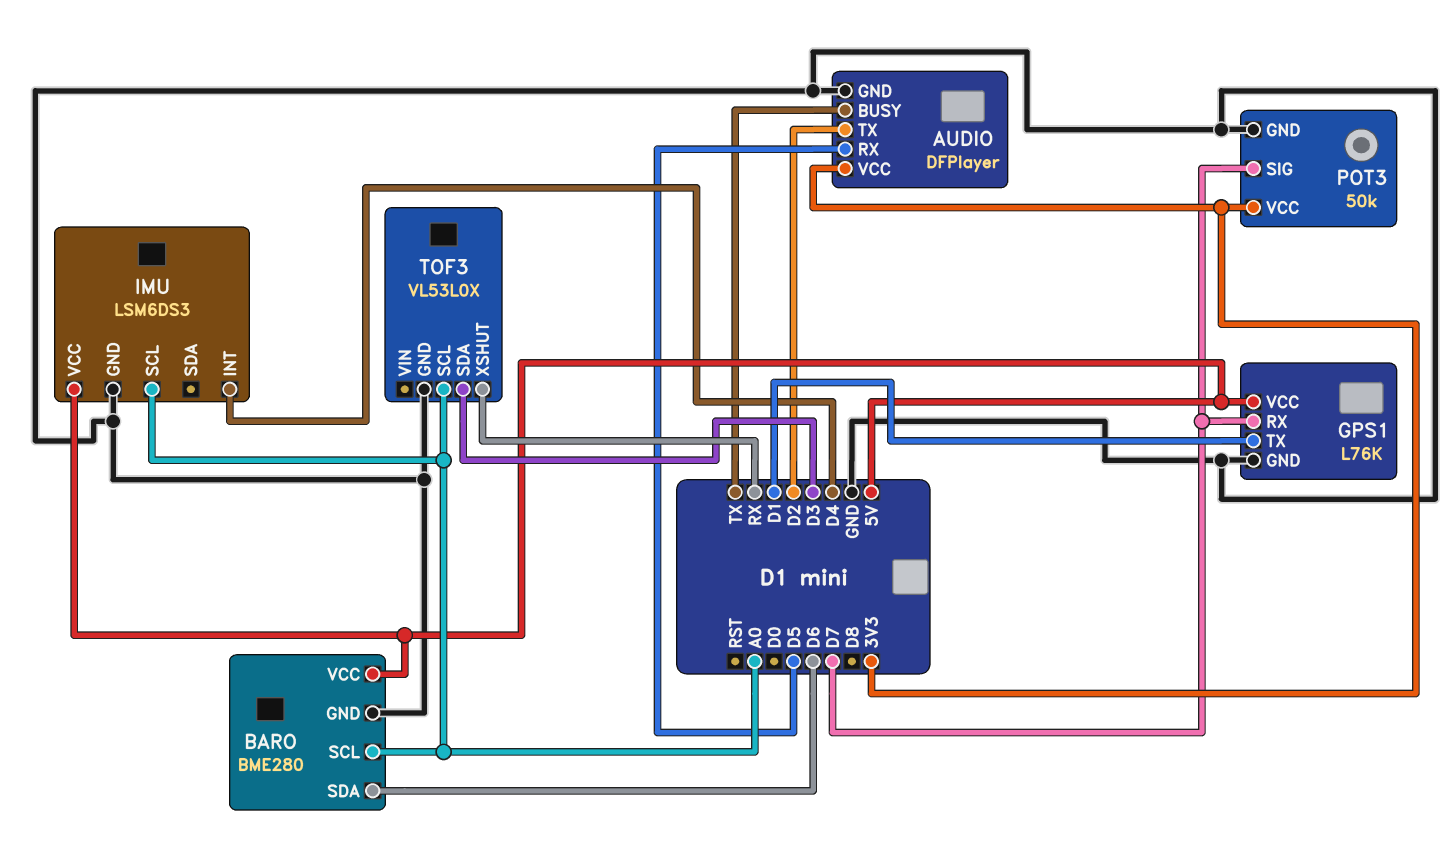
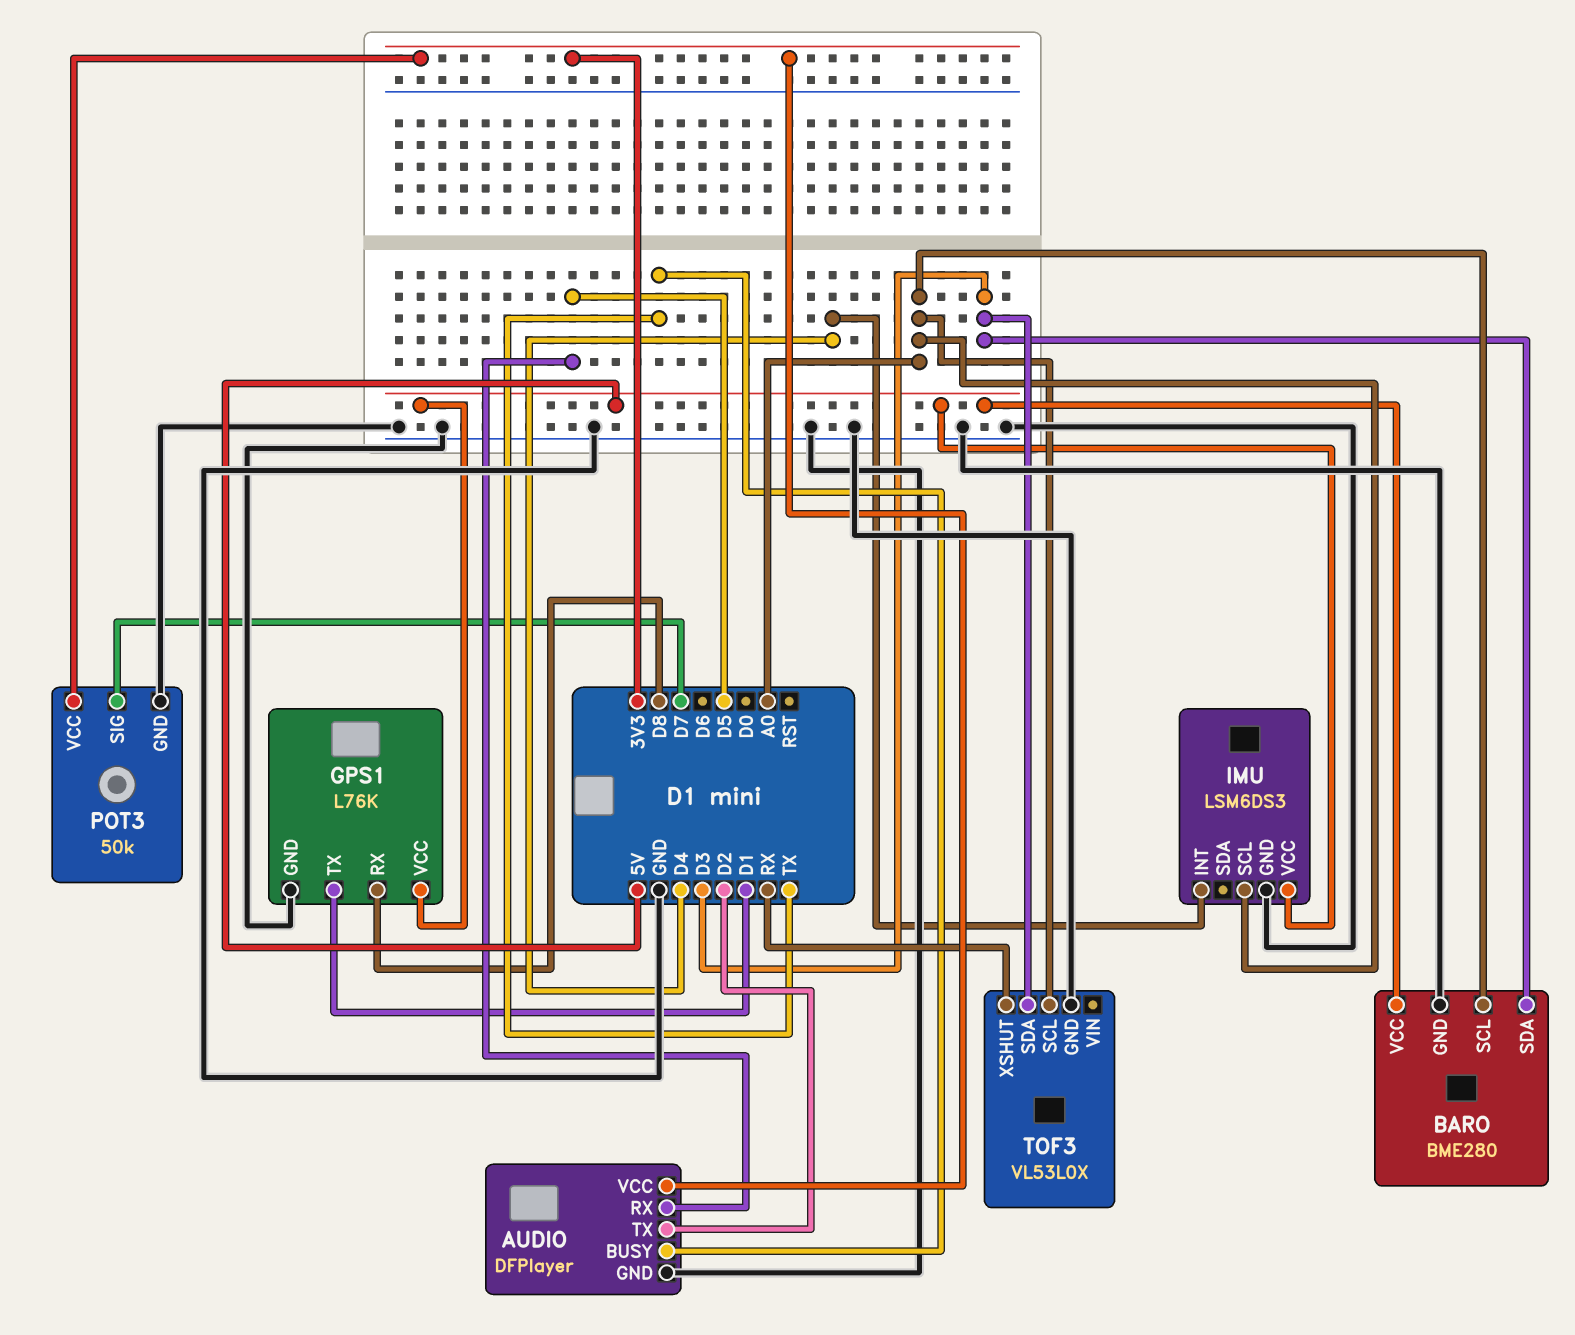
BARO pin SDA: D6 -> D3
GPS1 pin RX: D7 -> D8

